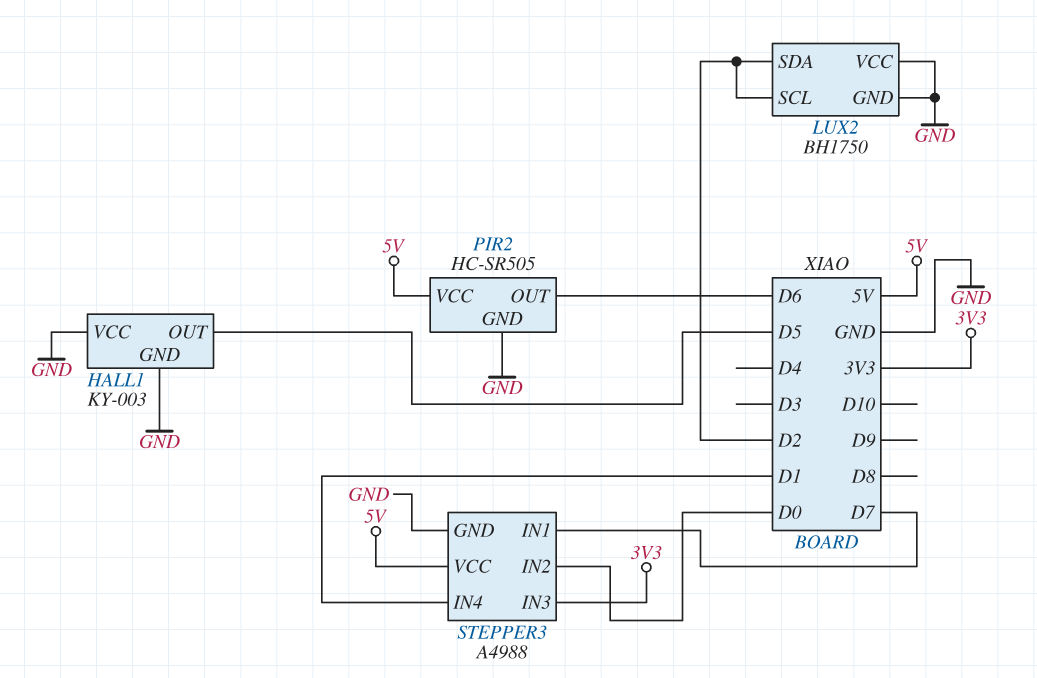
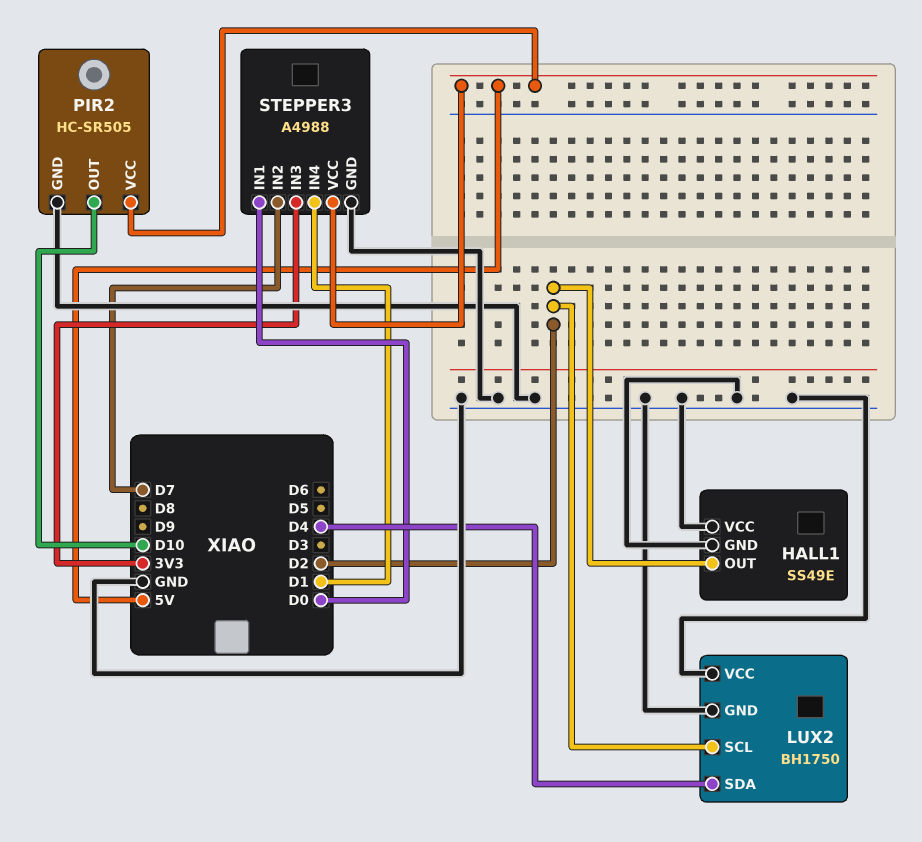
HALL1: KY-003 -> SS49E
HALL1 pin OUT: D5 -> D2
LUX2 pin SDA: D2 -> D4
PIR2 pin OUT: D6 -> D10
STEPPER3 pin IN1: D7 -> D0
STEPPER3 pin IN2: D0 -> D7

